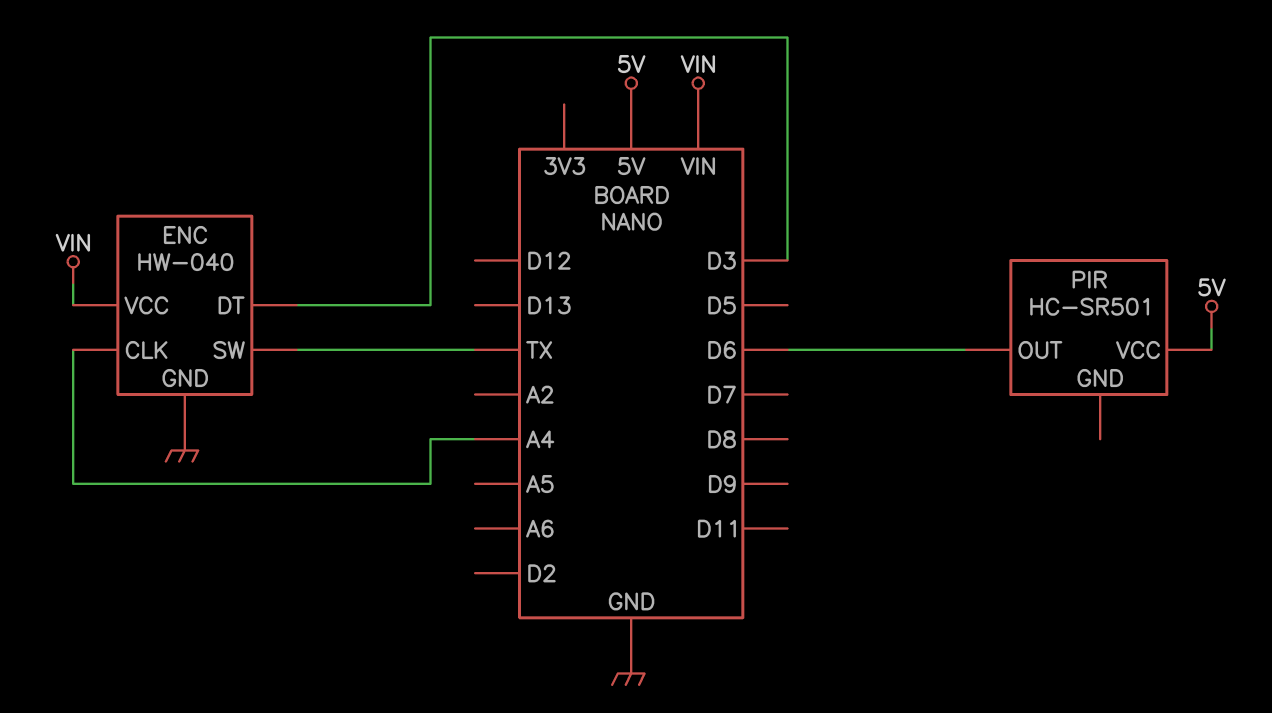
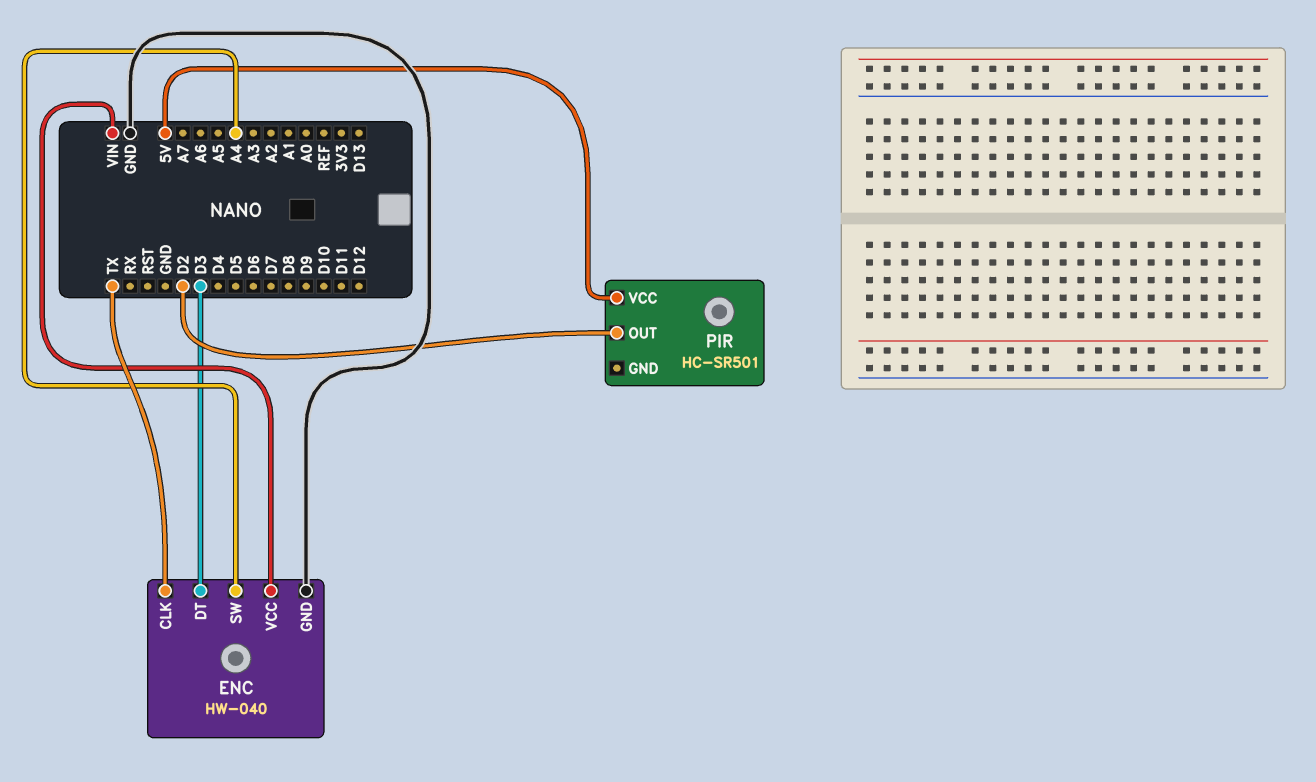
ENC pin CLK: A4 -> TX
ENC pin SW: TX -> A4
PIR pin OUT: D6 -> D2

